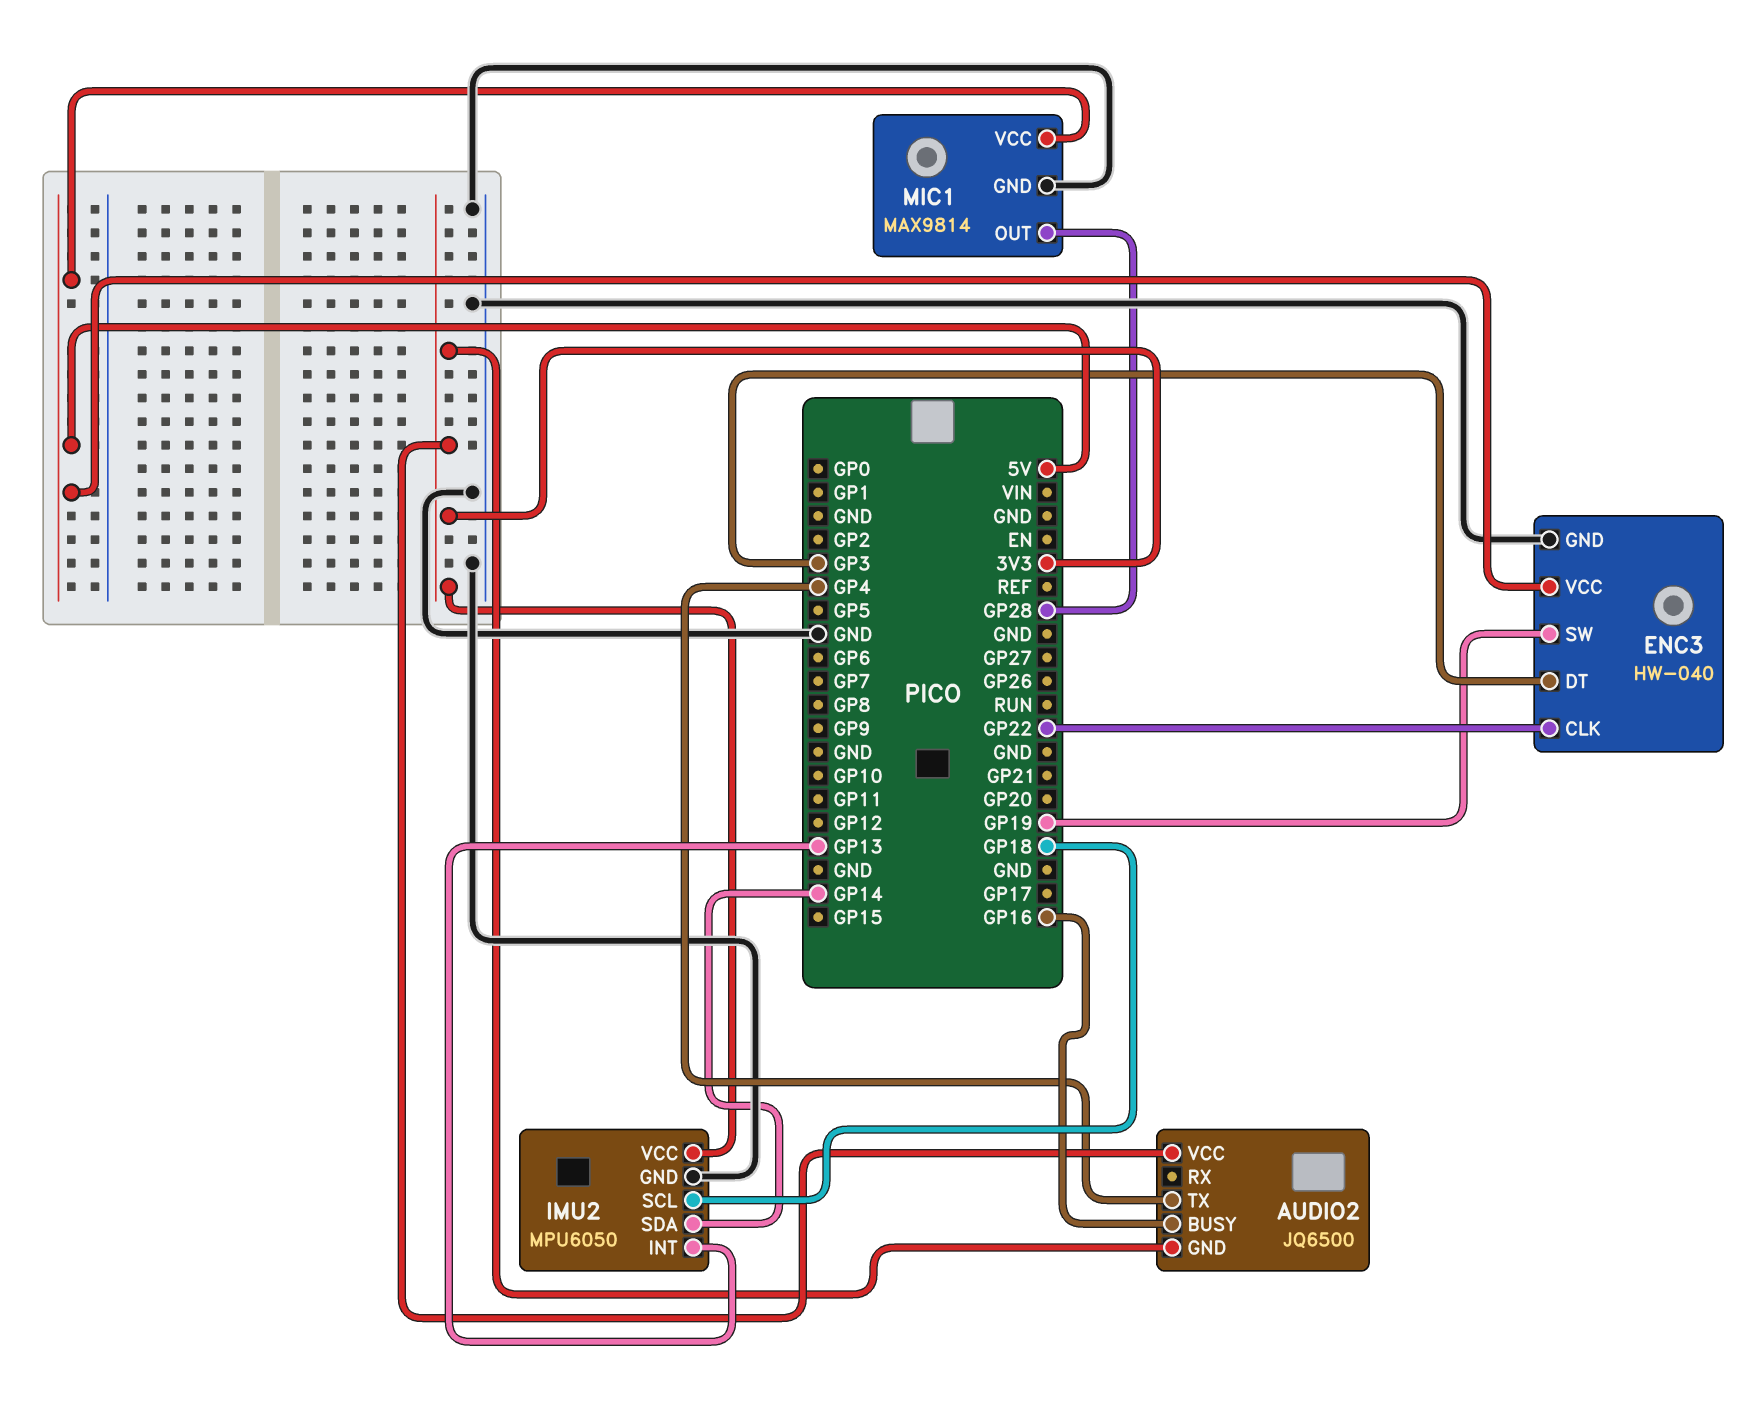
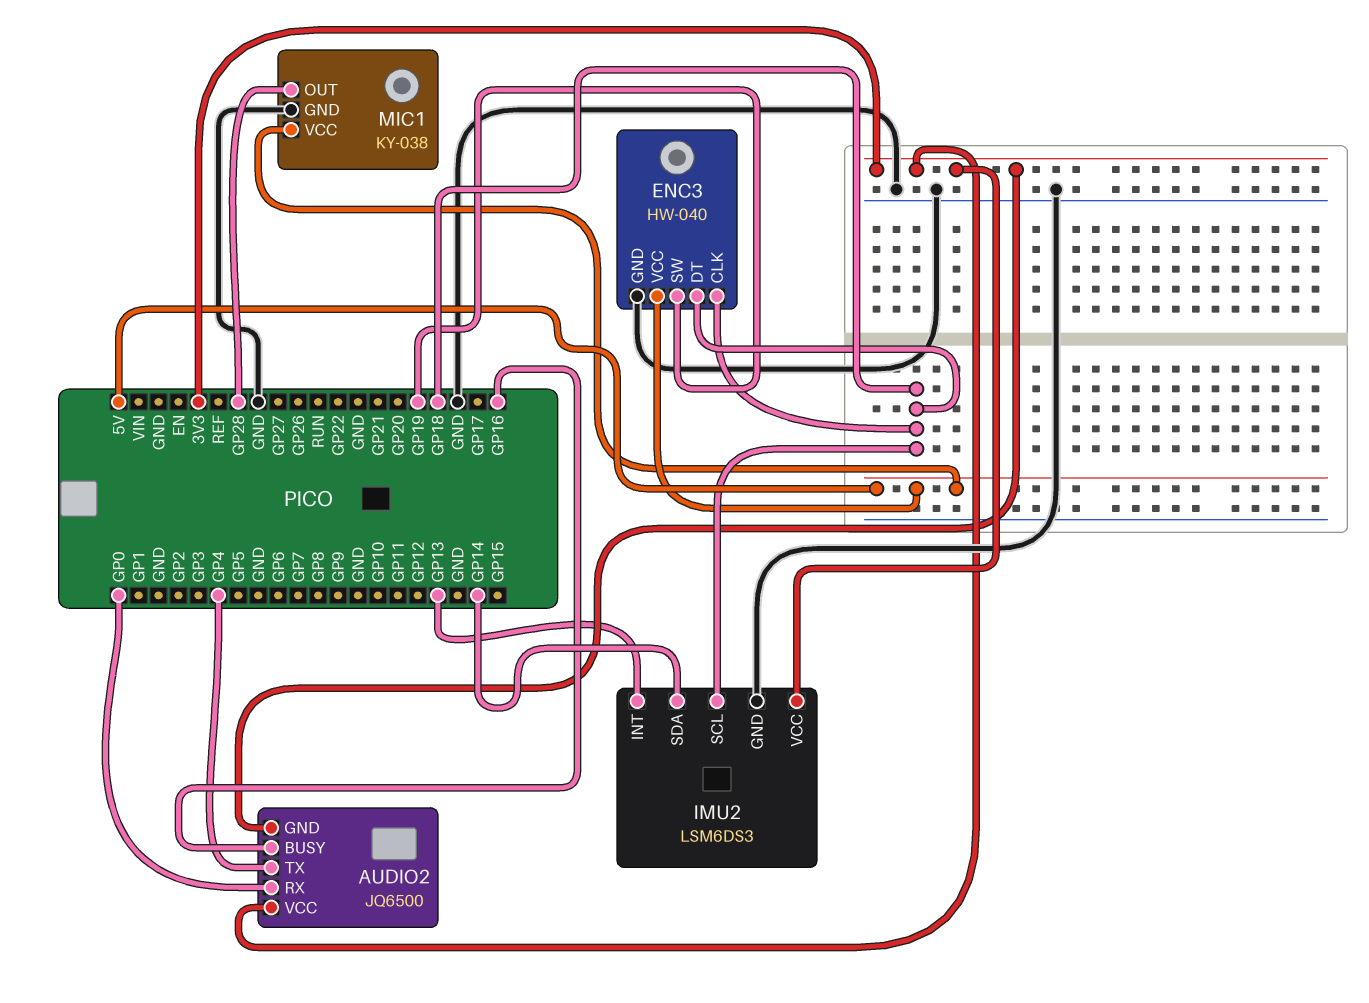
AUDIO2 pin RX: none -> GP0
ENC3 pin CLK: GP22 -> GP18
ENC3 pin DT: GP3 -> GP18
IMU2: MPU6050 -> LSM6DS3
MIC1: MAX9814 -> KY-038

